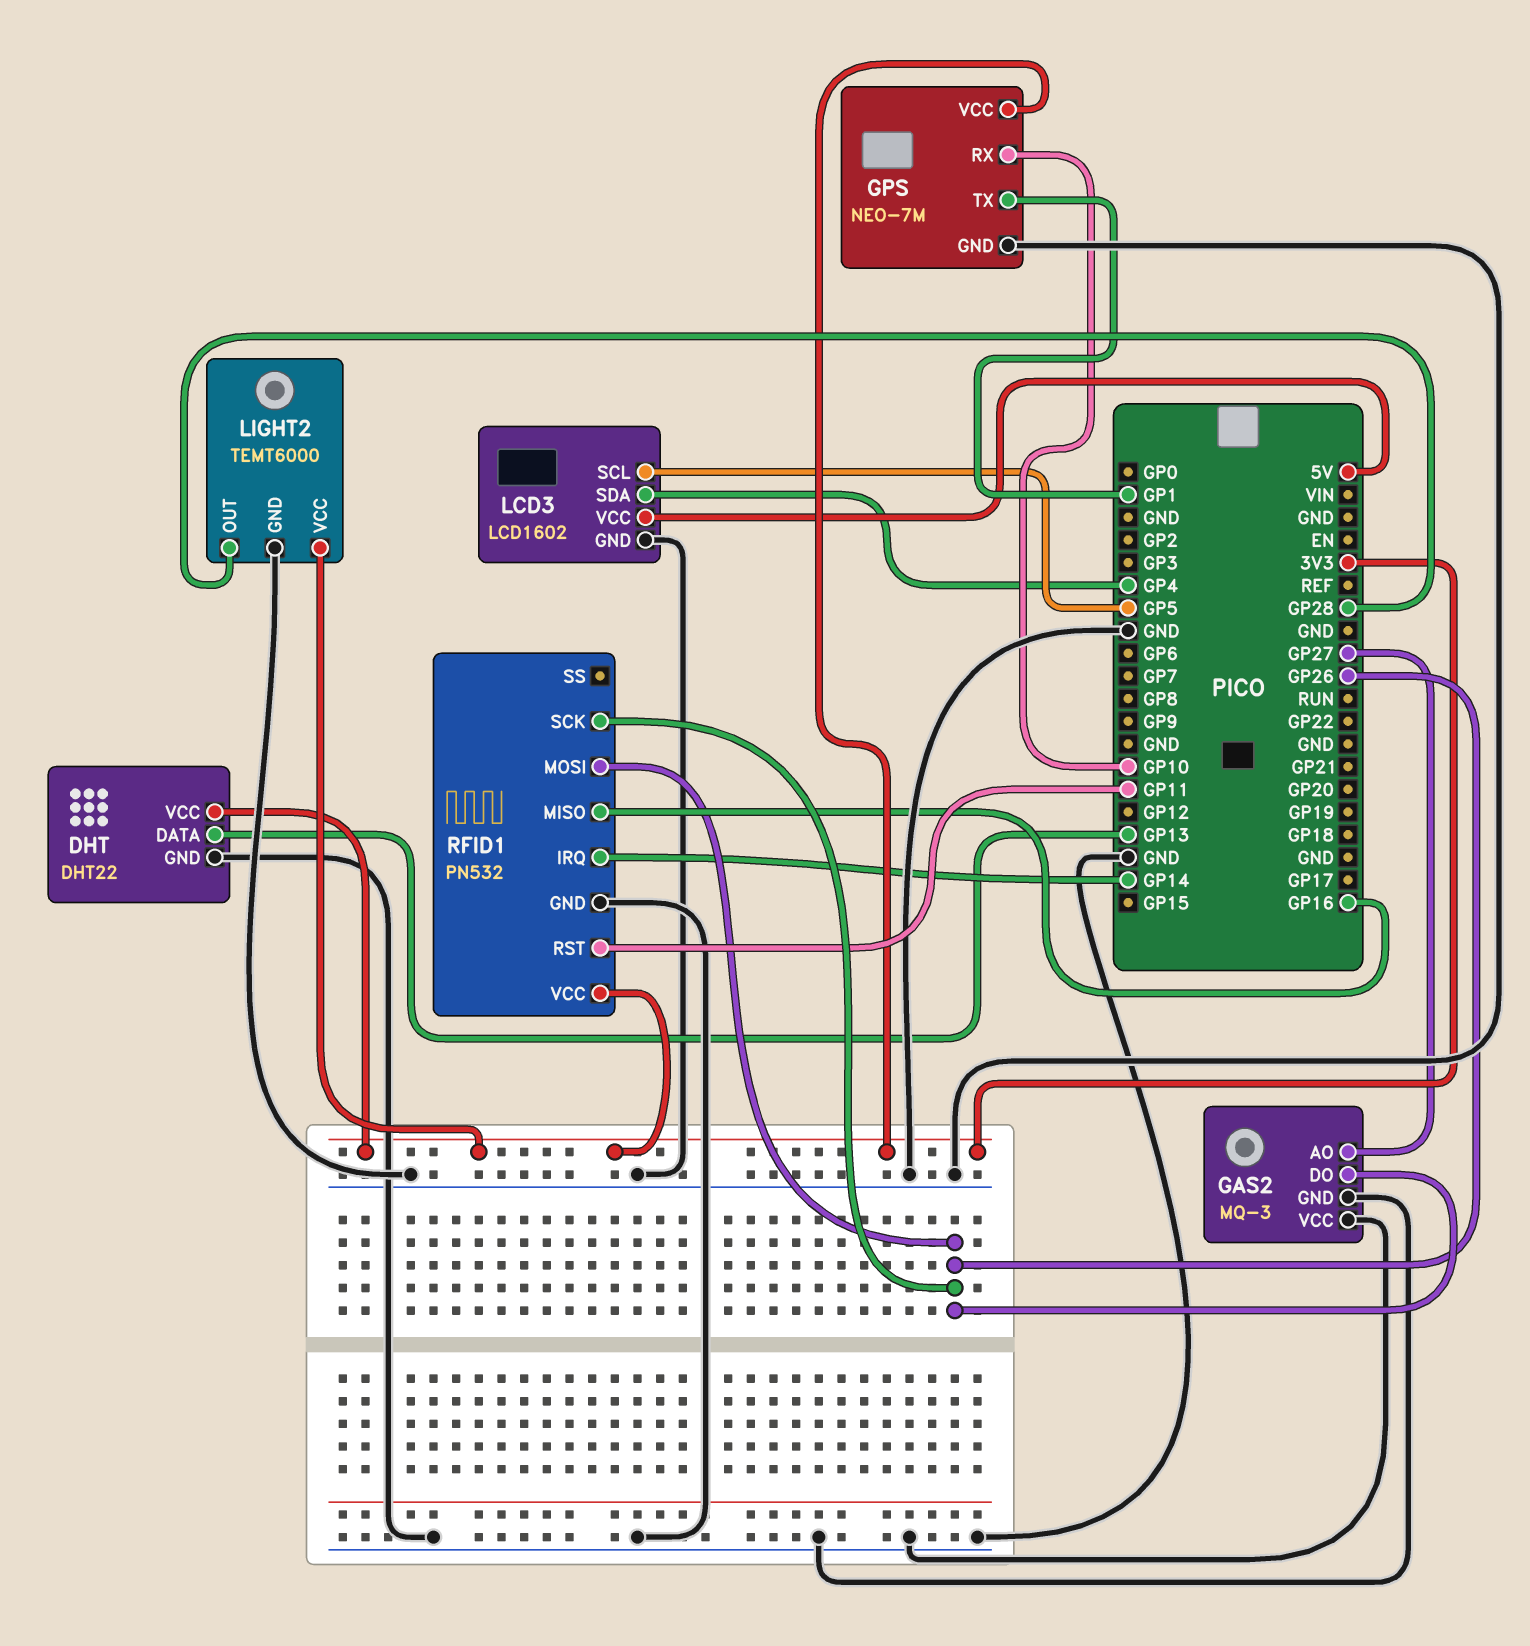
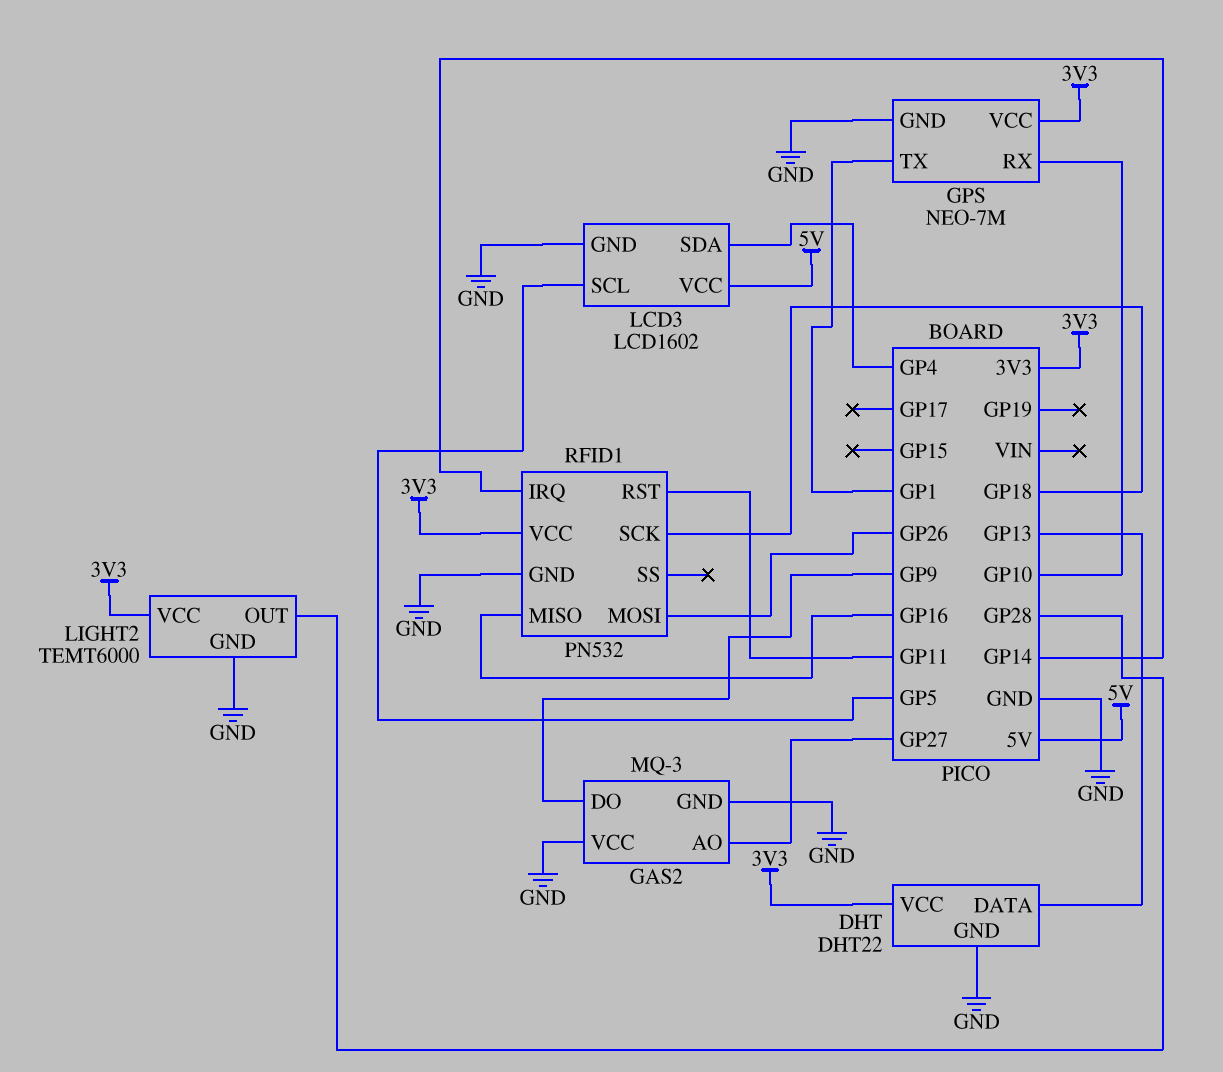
GAS2 pin DO: GP26 -> GP9
RFID1 pin SCK: GP26 -> GP18

